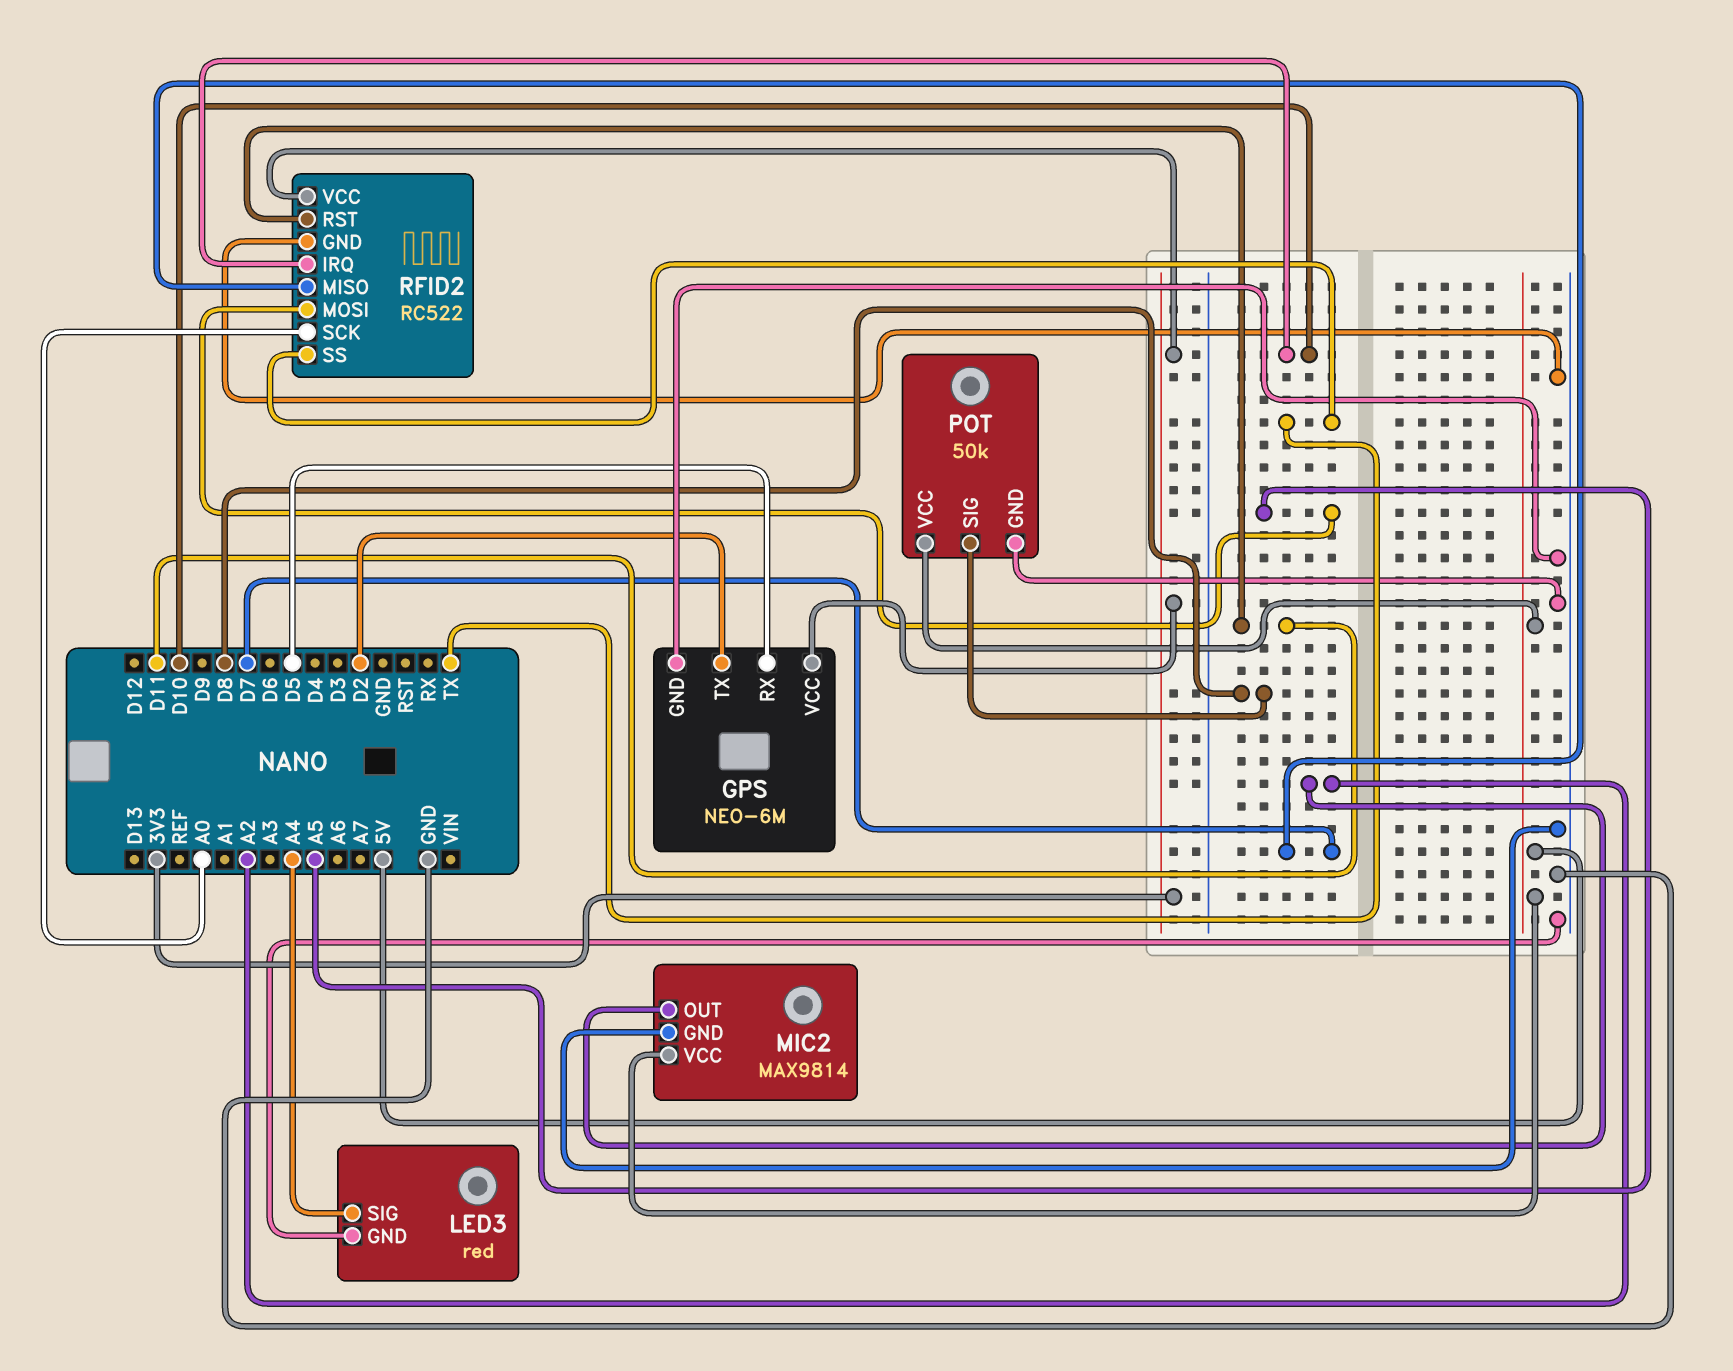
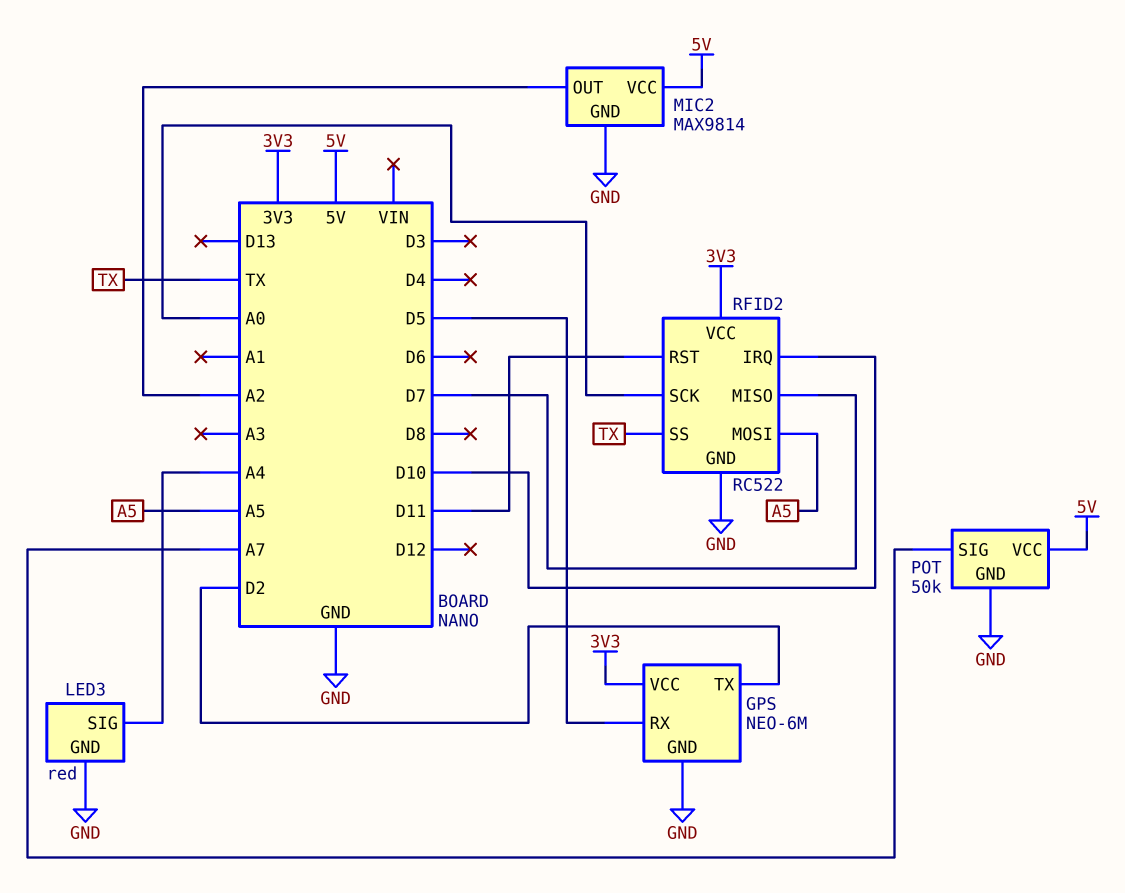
POT pin SIG: D8 -> A7

